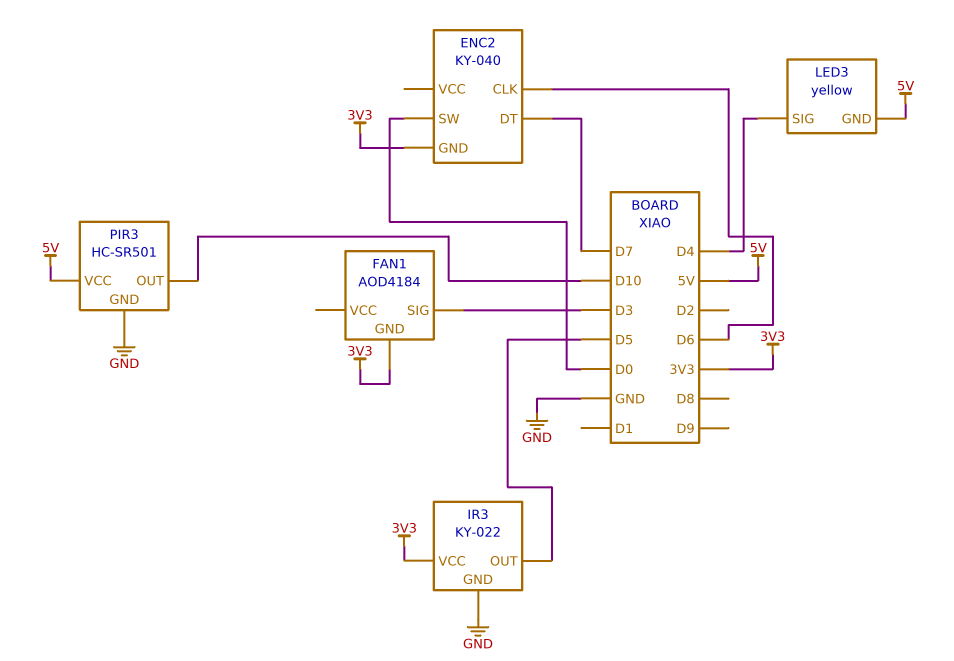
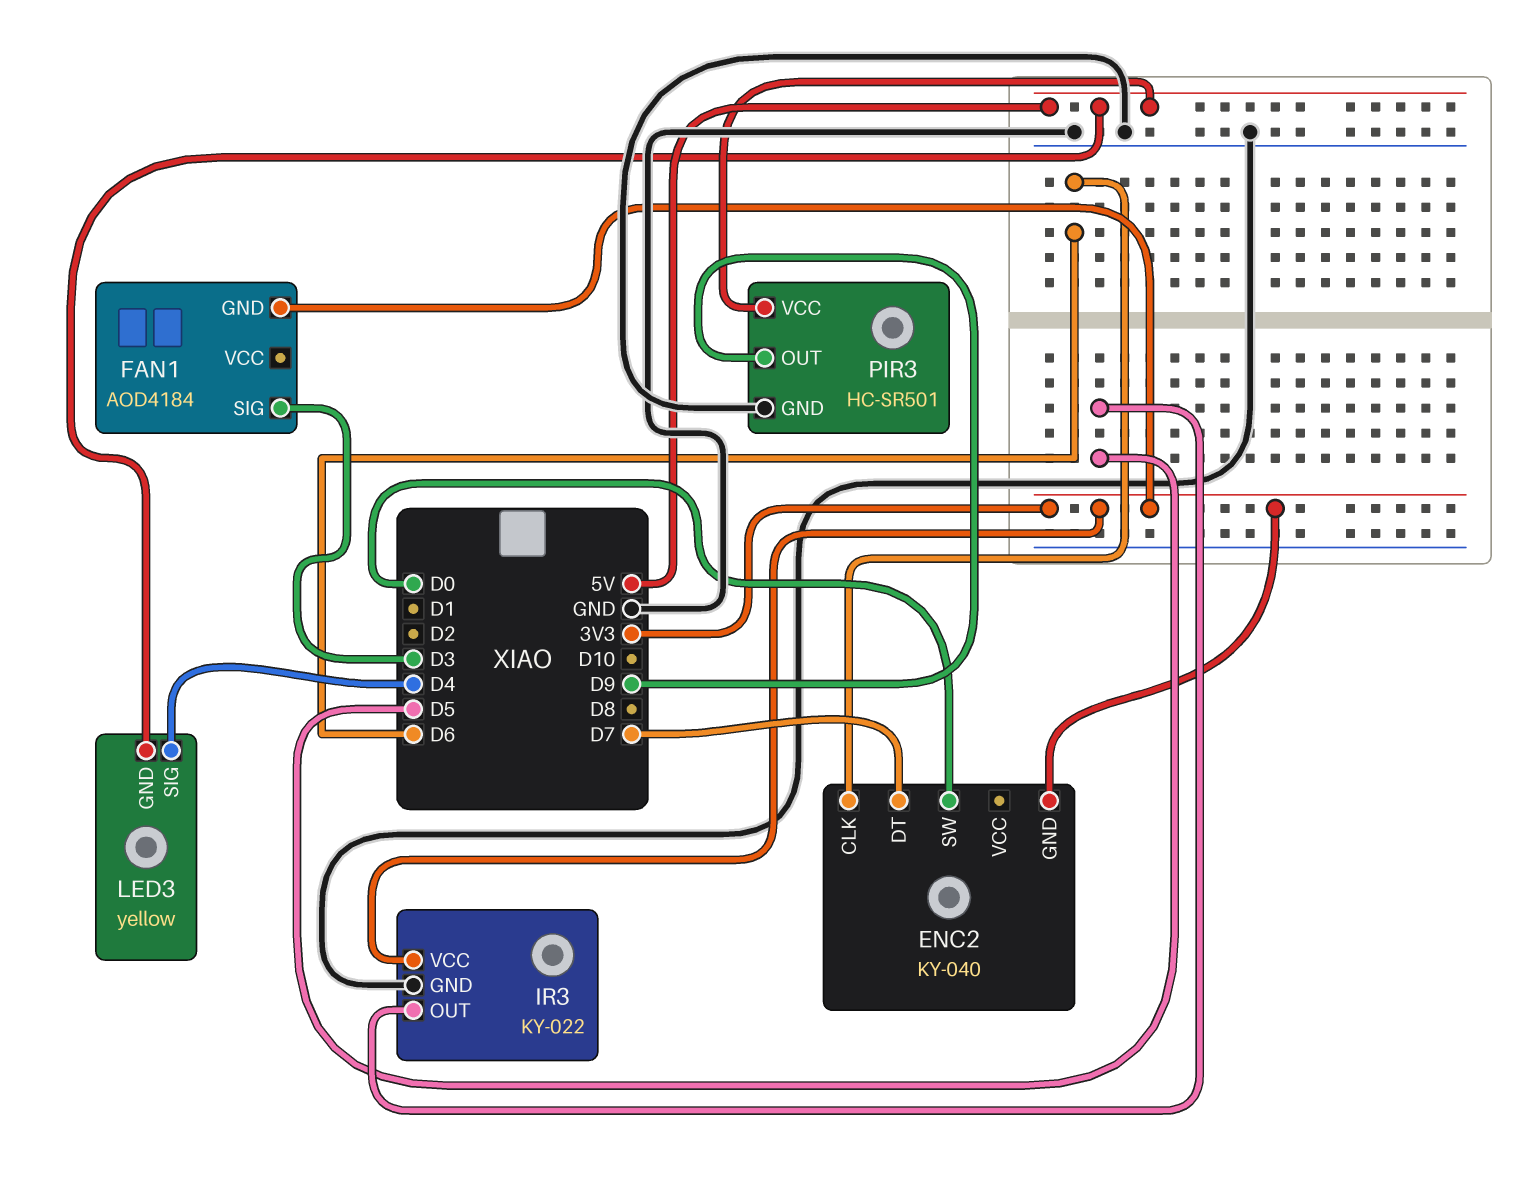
PIR3 pin OUT: D10 -> D9

